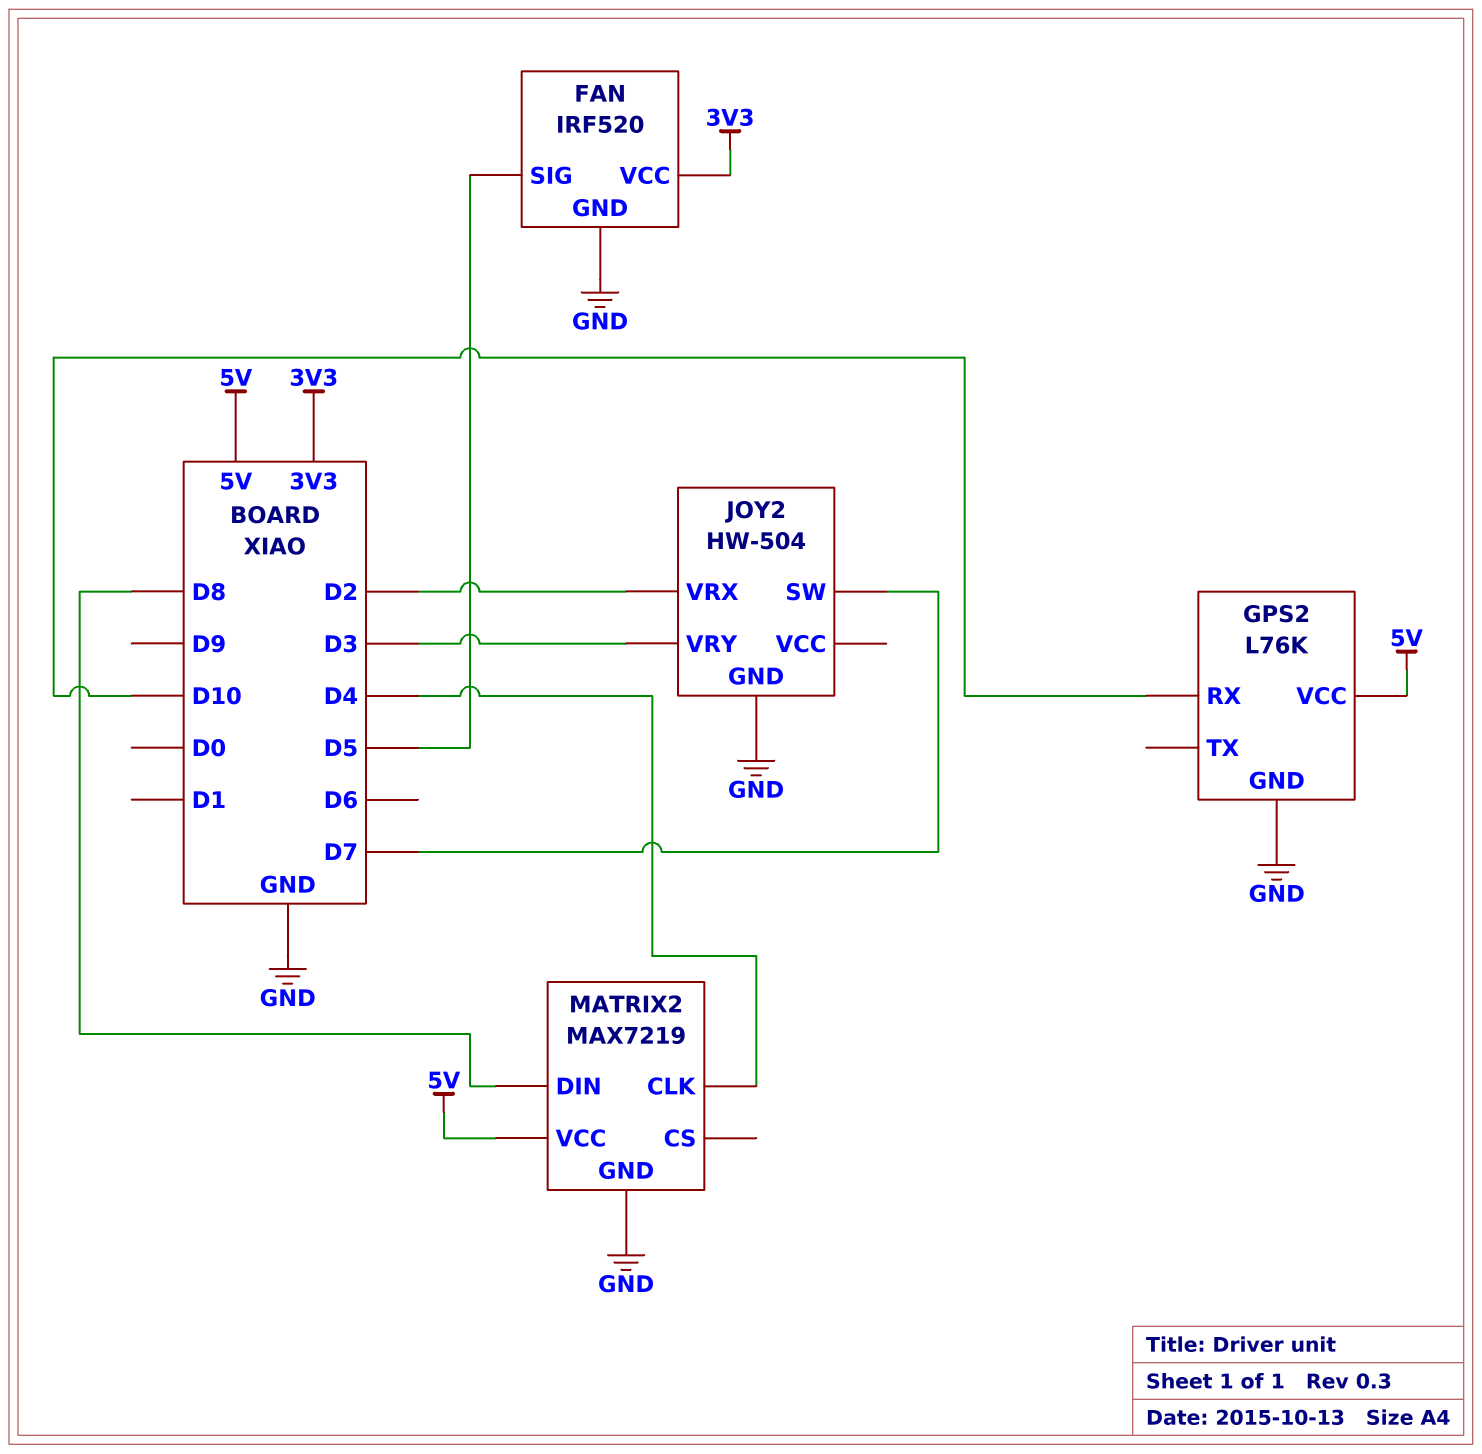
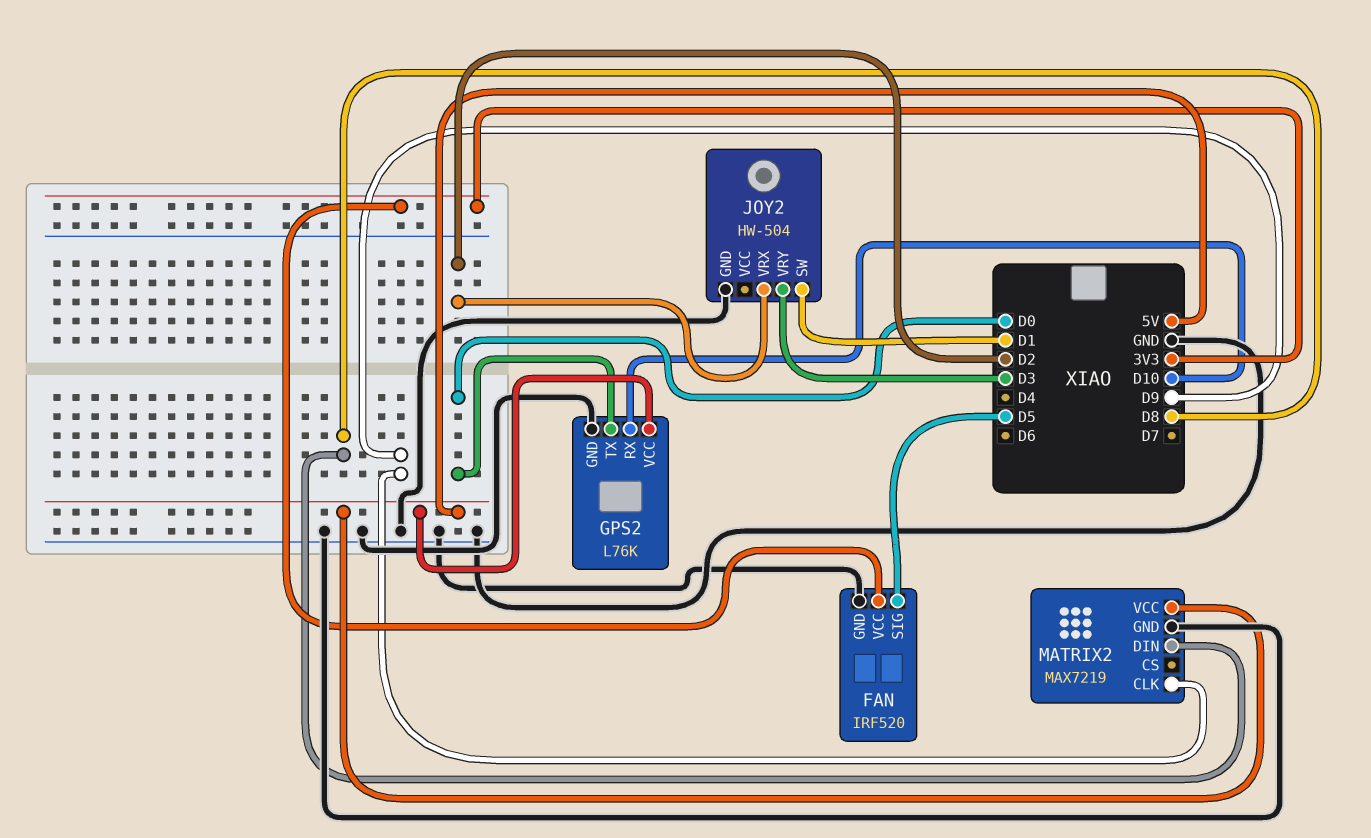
GPS2 pin TX: none -> D0
JOY2 pin SW: D7 -> D1
MATRIX2 pin CLK: D4 -> D9

